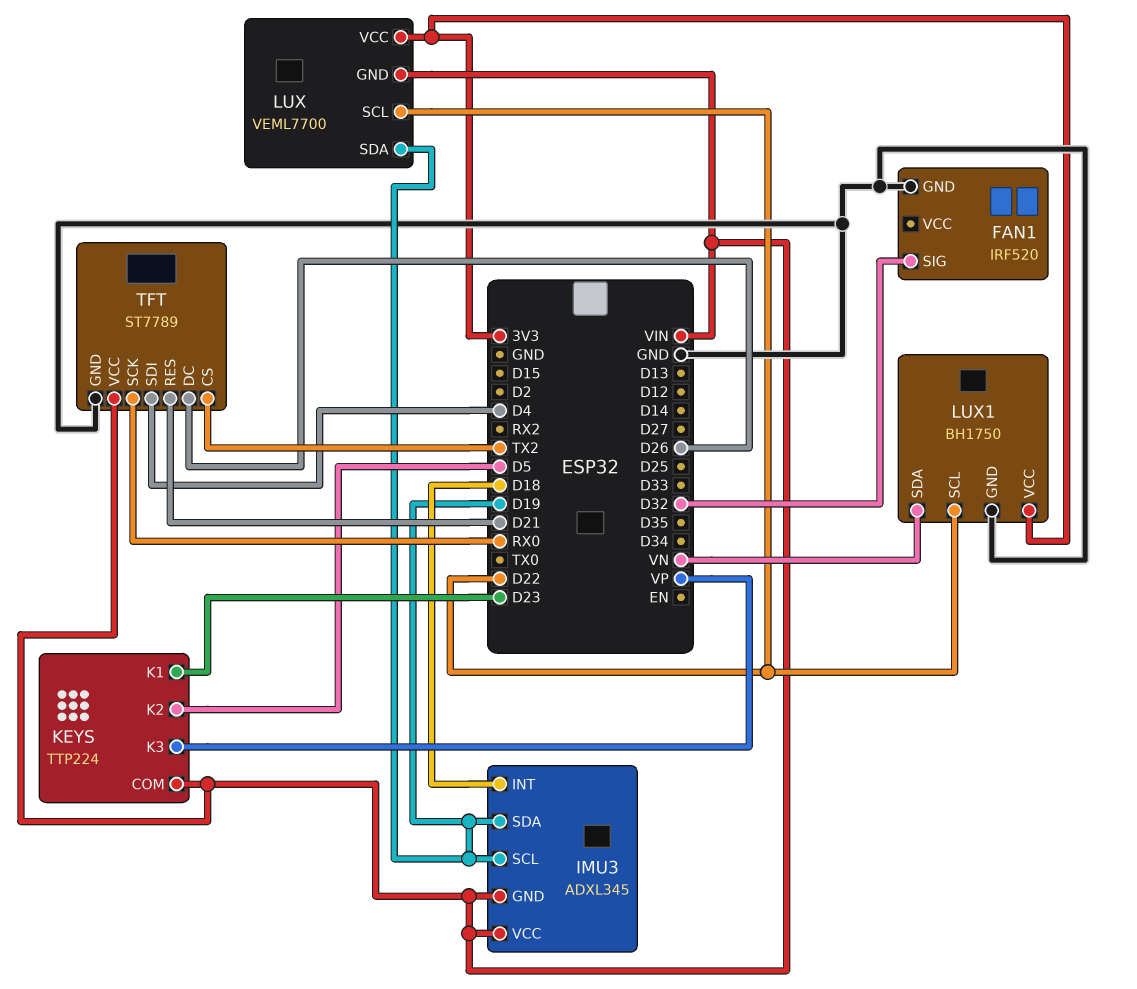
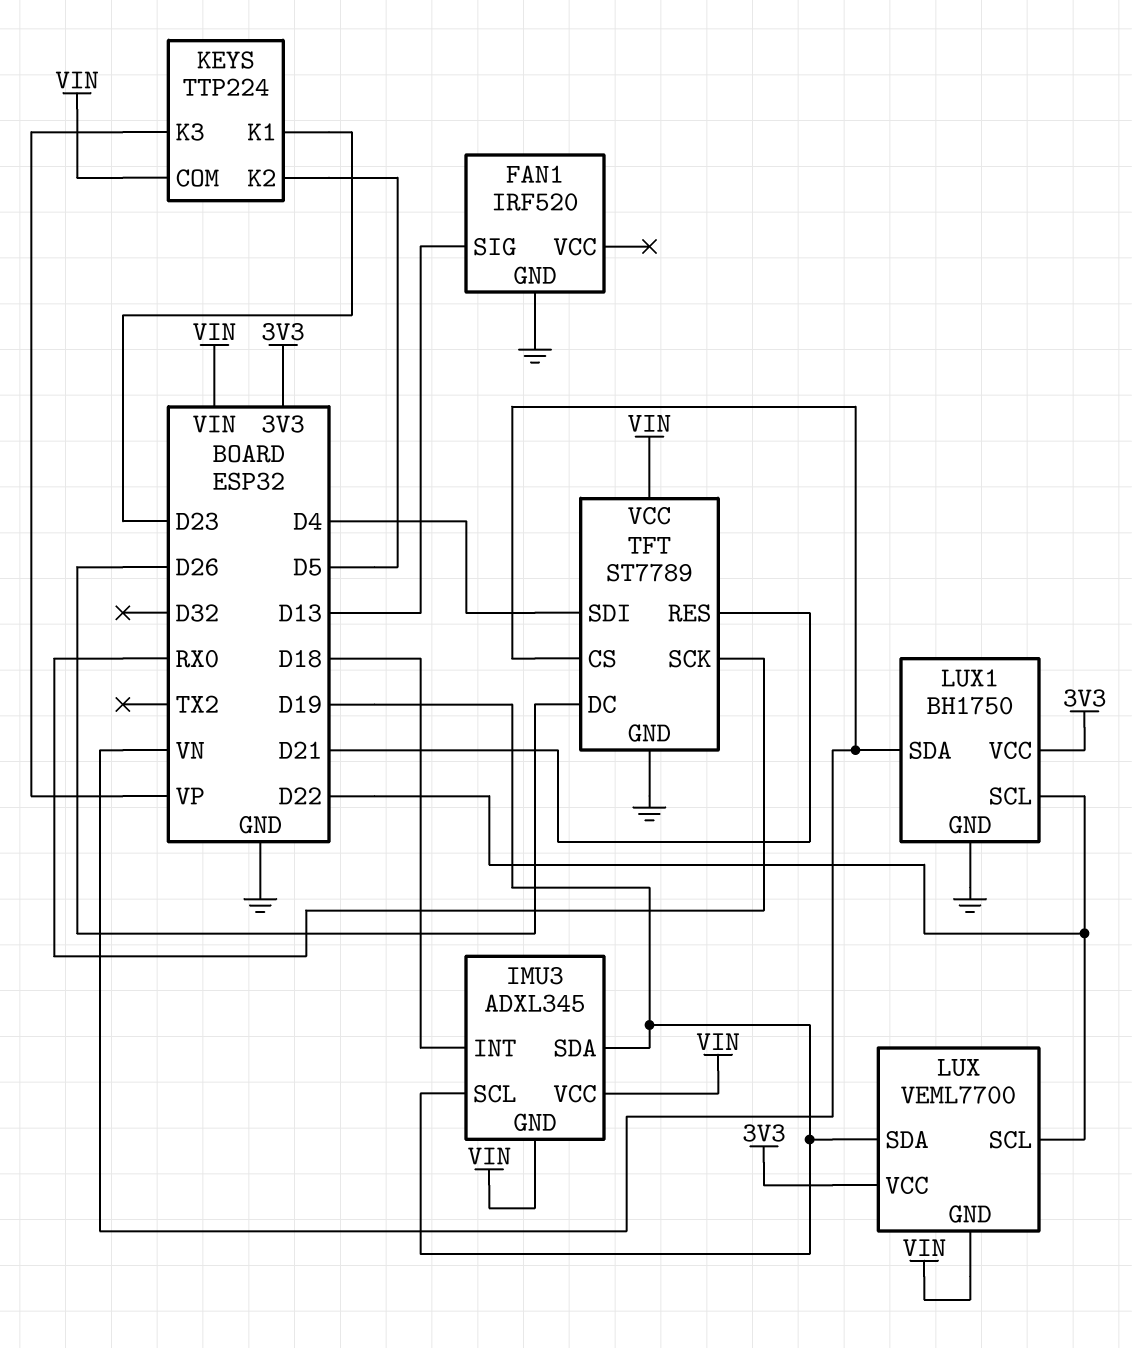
FAN1 pin SIG: D32 -> D13
TFT pin CS: TX2 -> VN

